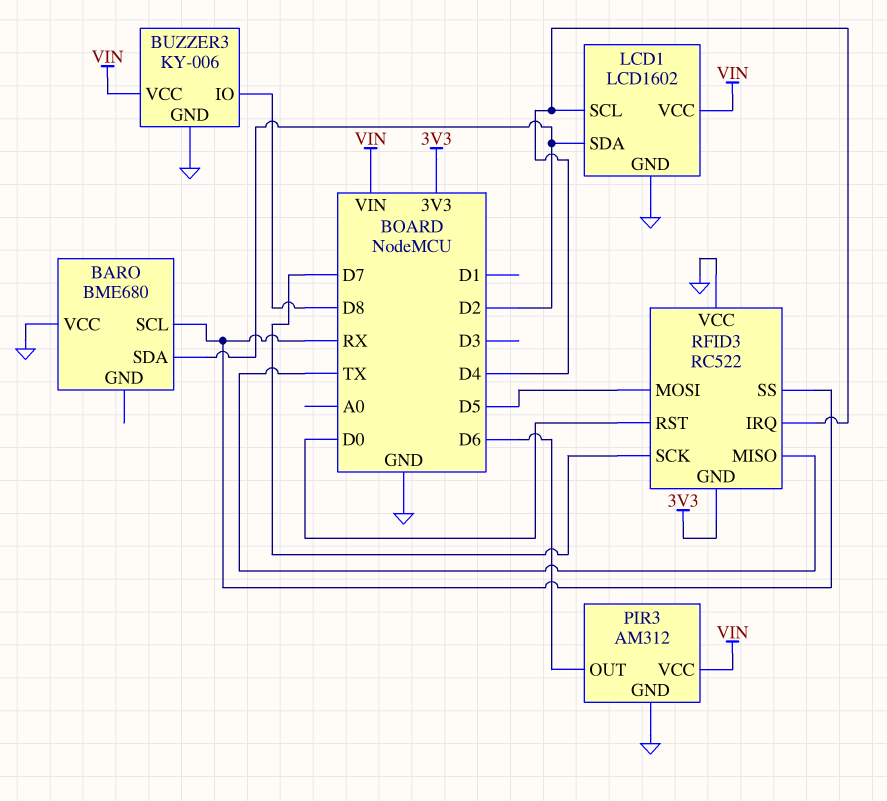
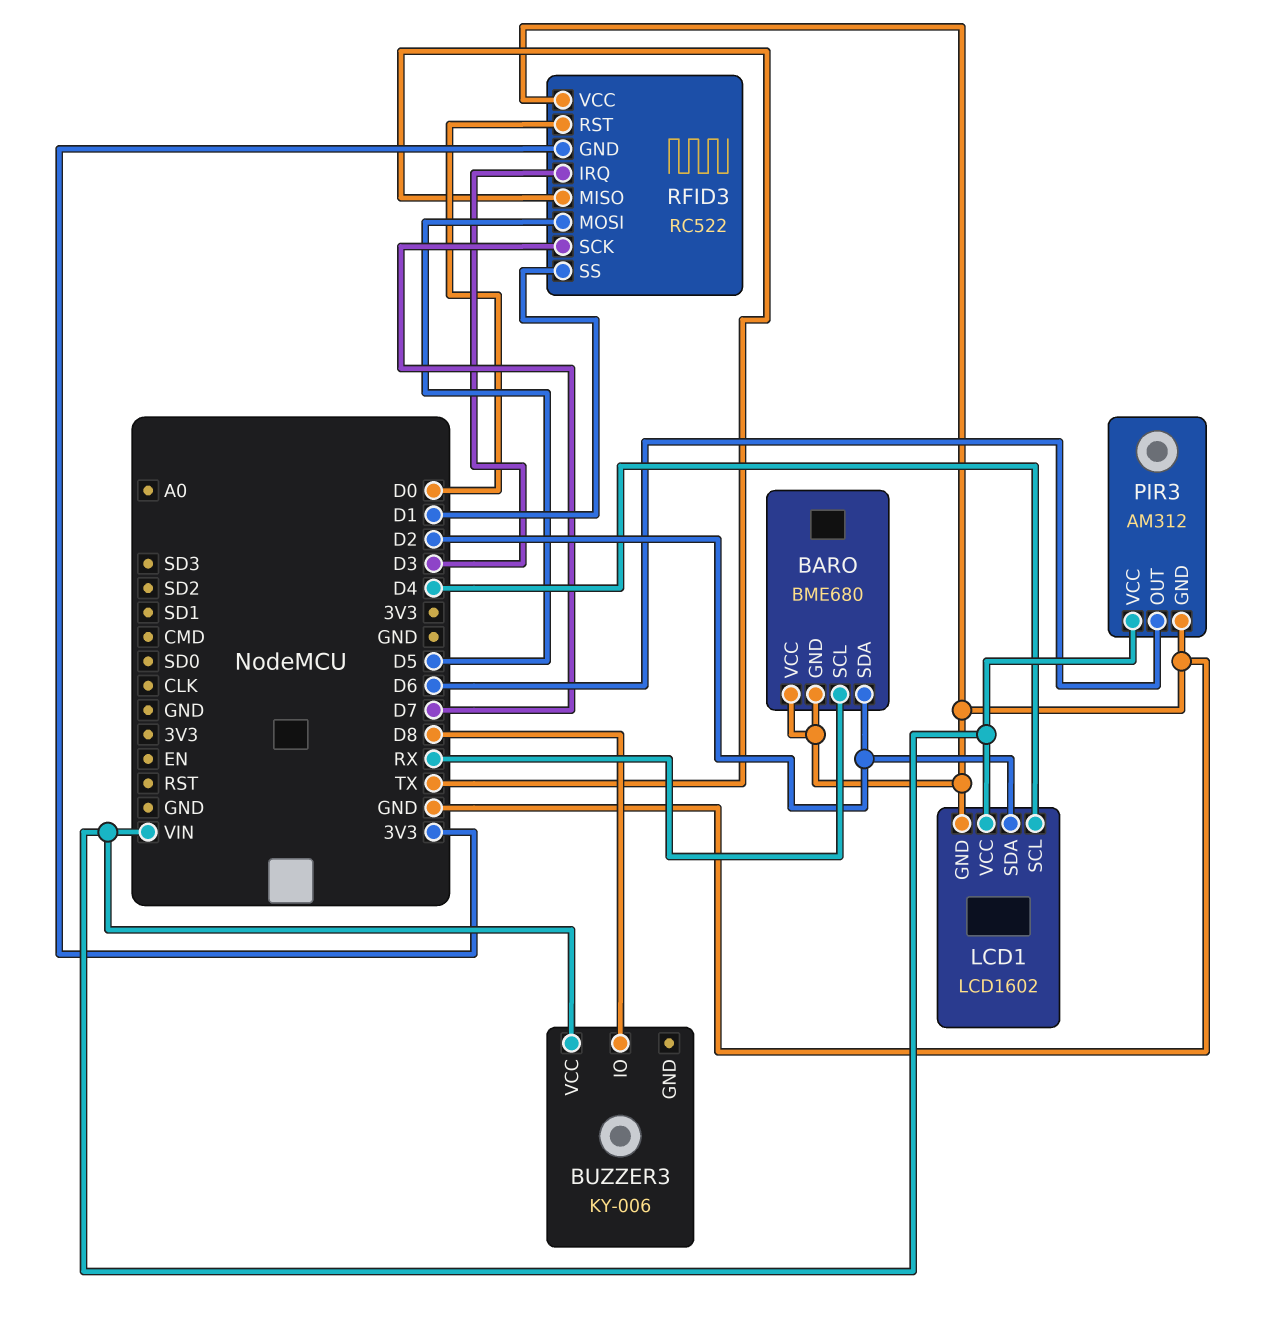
BARO pin GND: none -> GND
BUZZER3 pin GND: GND -> none
RFID3 pin IRQ: D4 -> D3
RFID3 pin SS: RX -> D1

